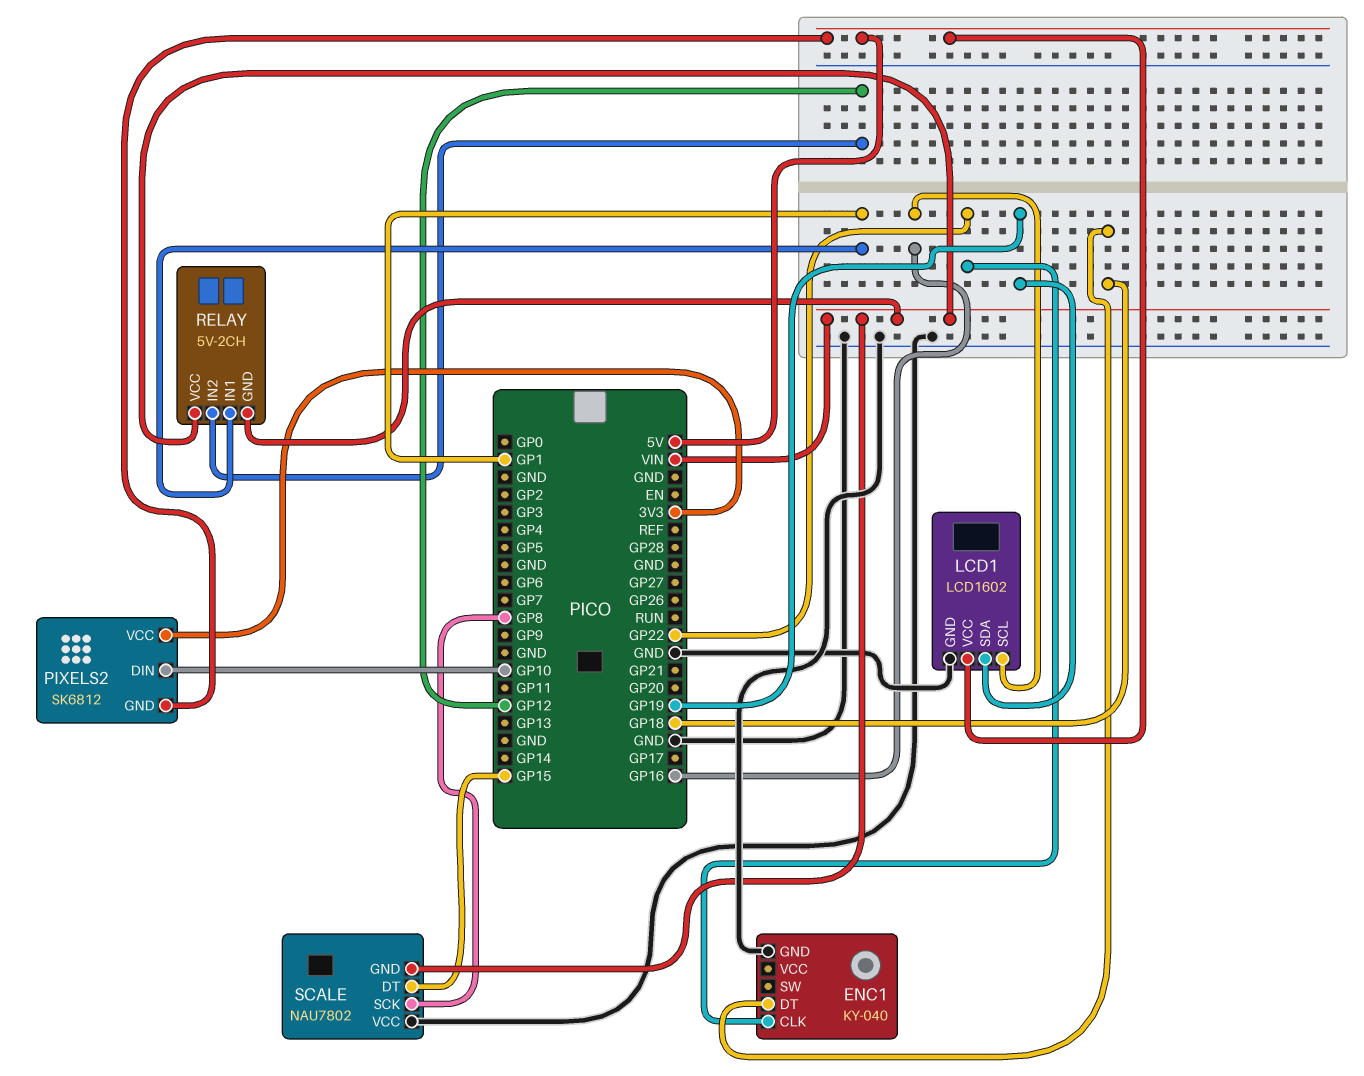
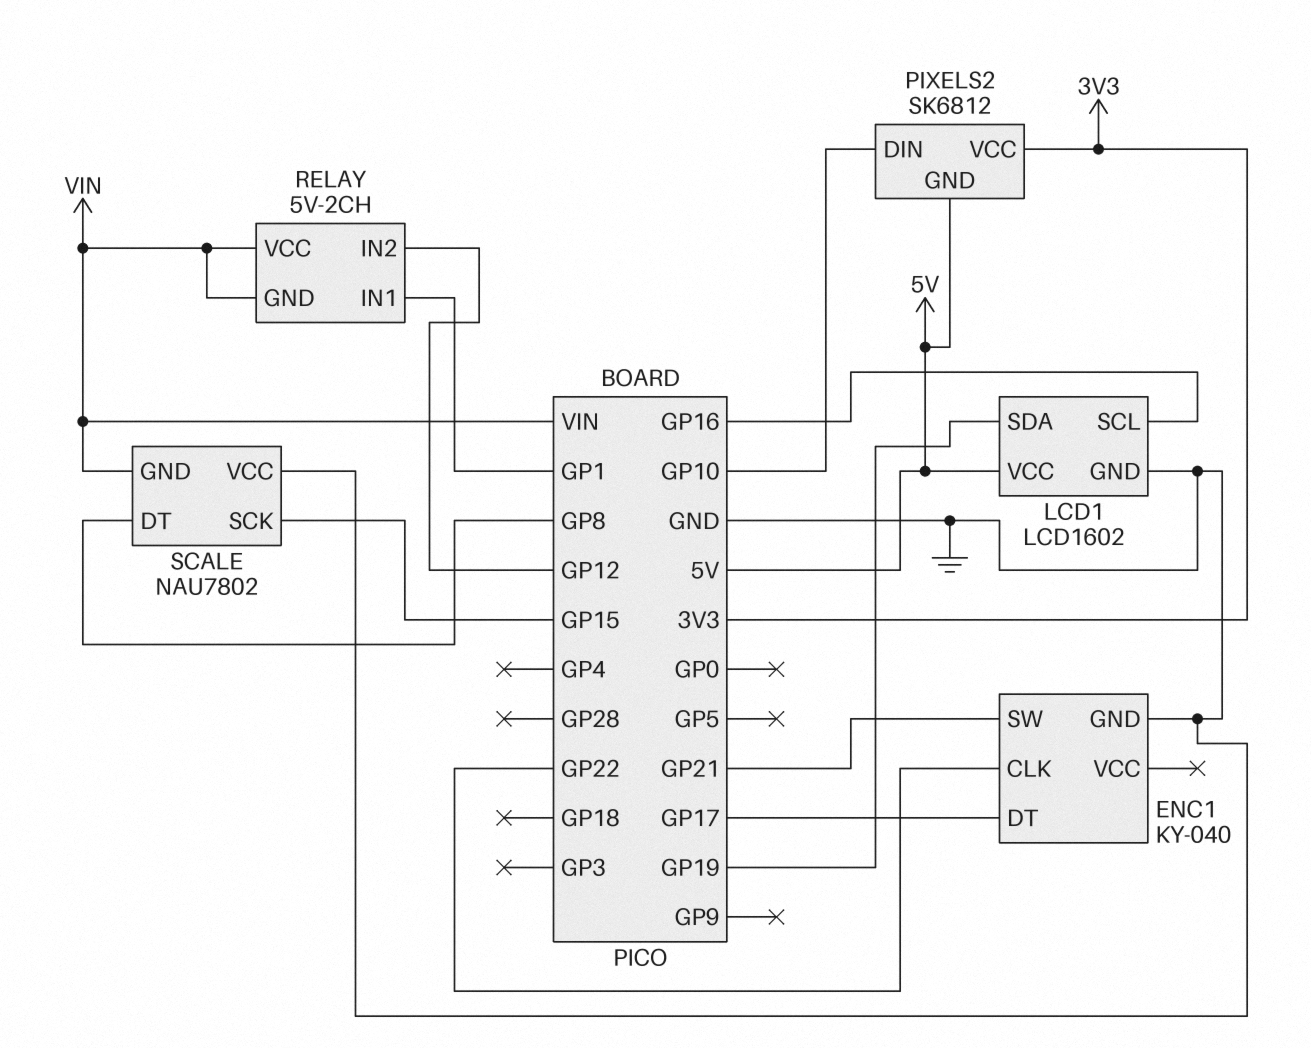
ENC1 pin DT: GP18 -> GP17
ENC1 pin SW: none -> GP21
SCALE pin DT: GP15 -> GP8
SCALE pin SCK: GP8 -> GP15

